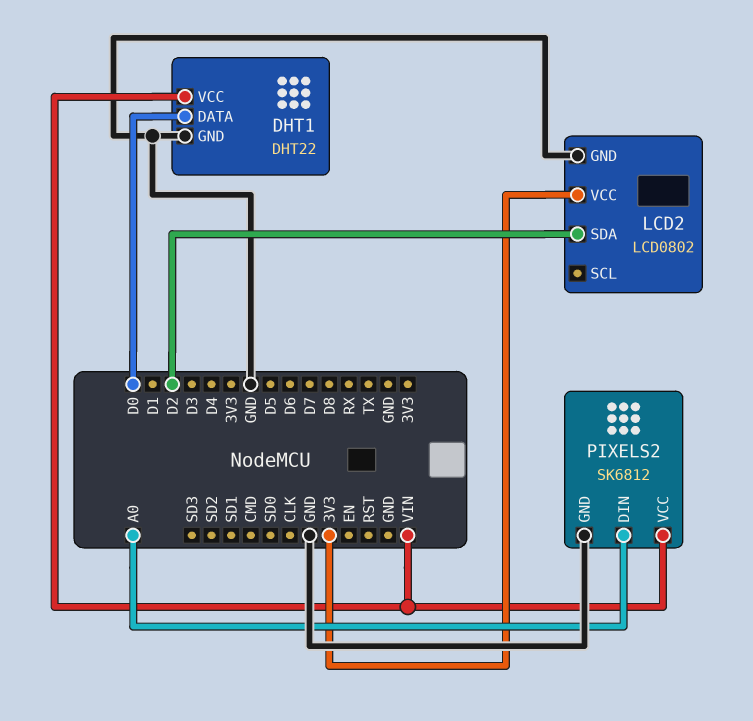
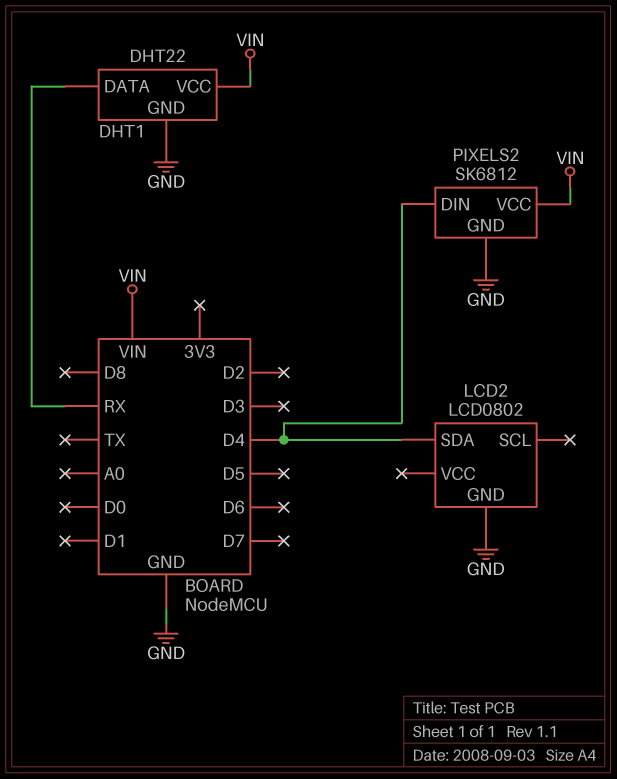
DHT1 pin DATA: D0 -> RX
LCD2 pin SDA: D2 -> D4
LCD2 pin VCC: 3V3 -> none
PIXELS2 pin DIN: A0 -> D4

